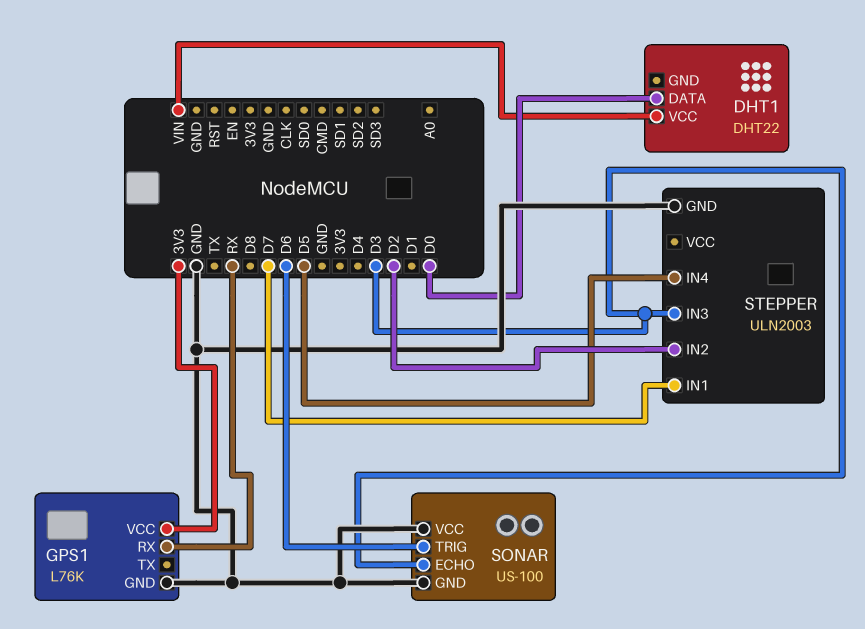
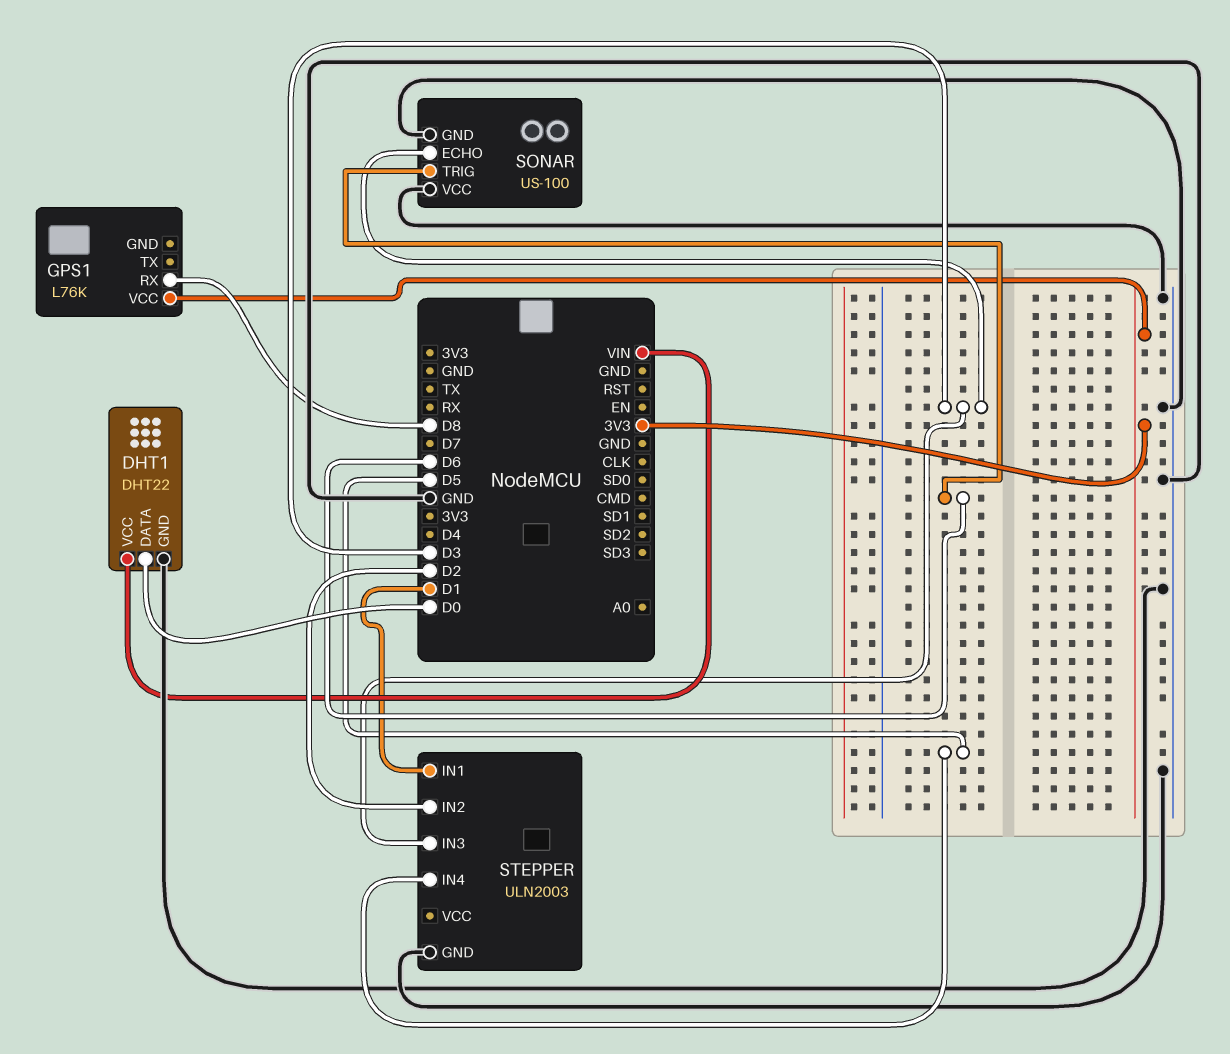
DHT1 pin GND: none -> GND
GPS1 pin GND: GND -> none
GPS1 pin RX: RX -> D8
STEPPER pin IN1: D7 -> D1

